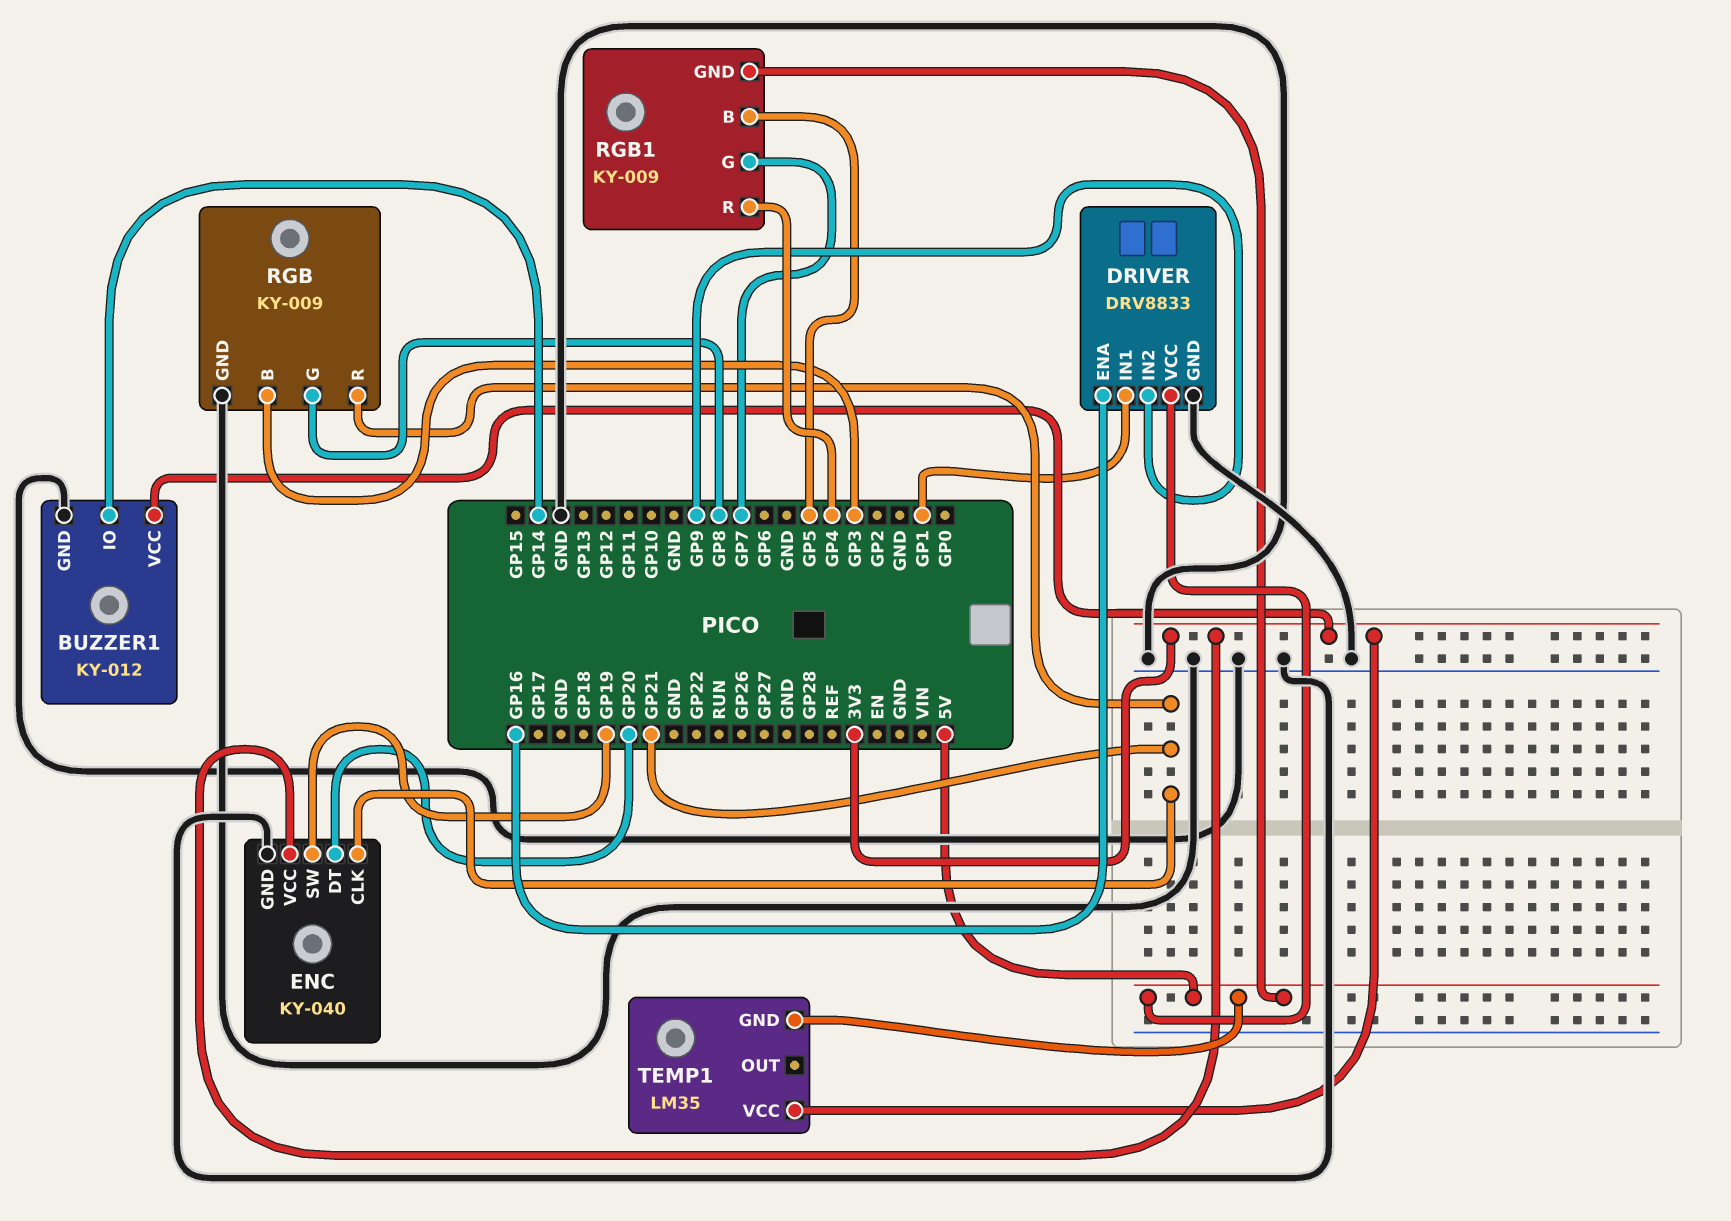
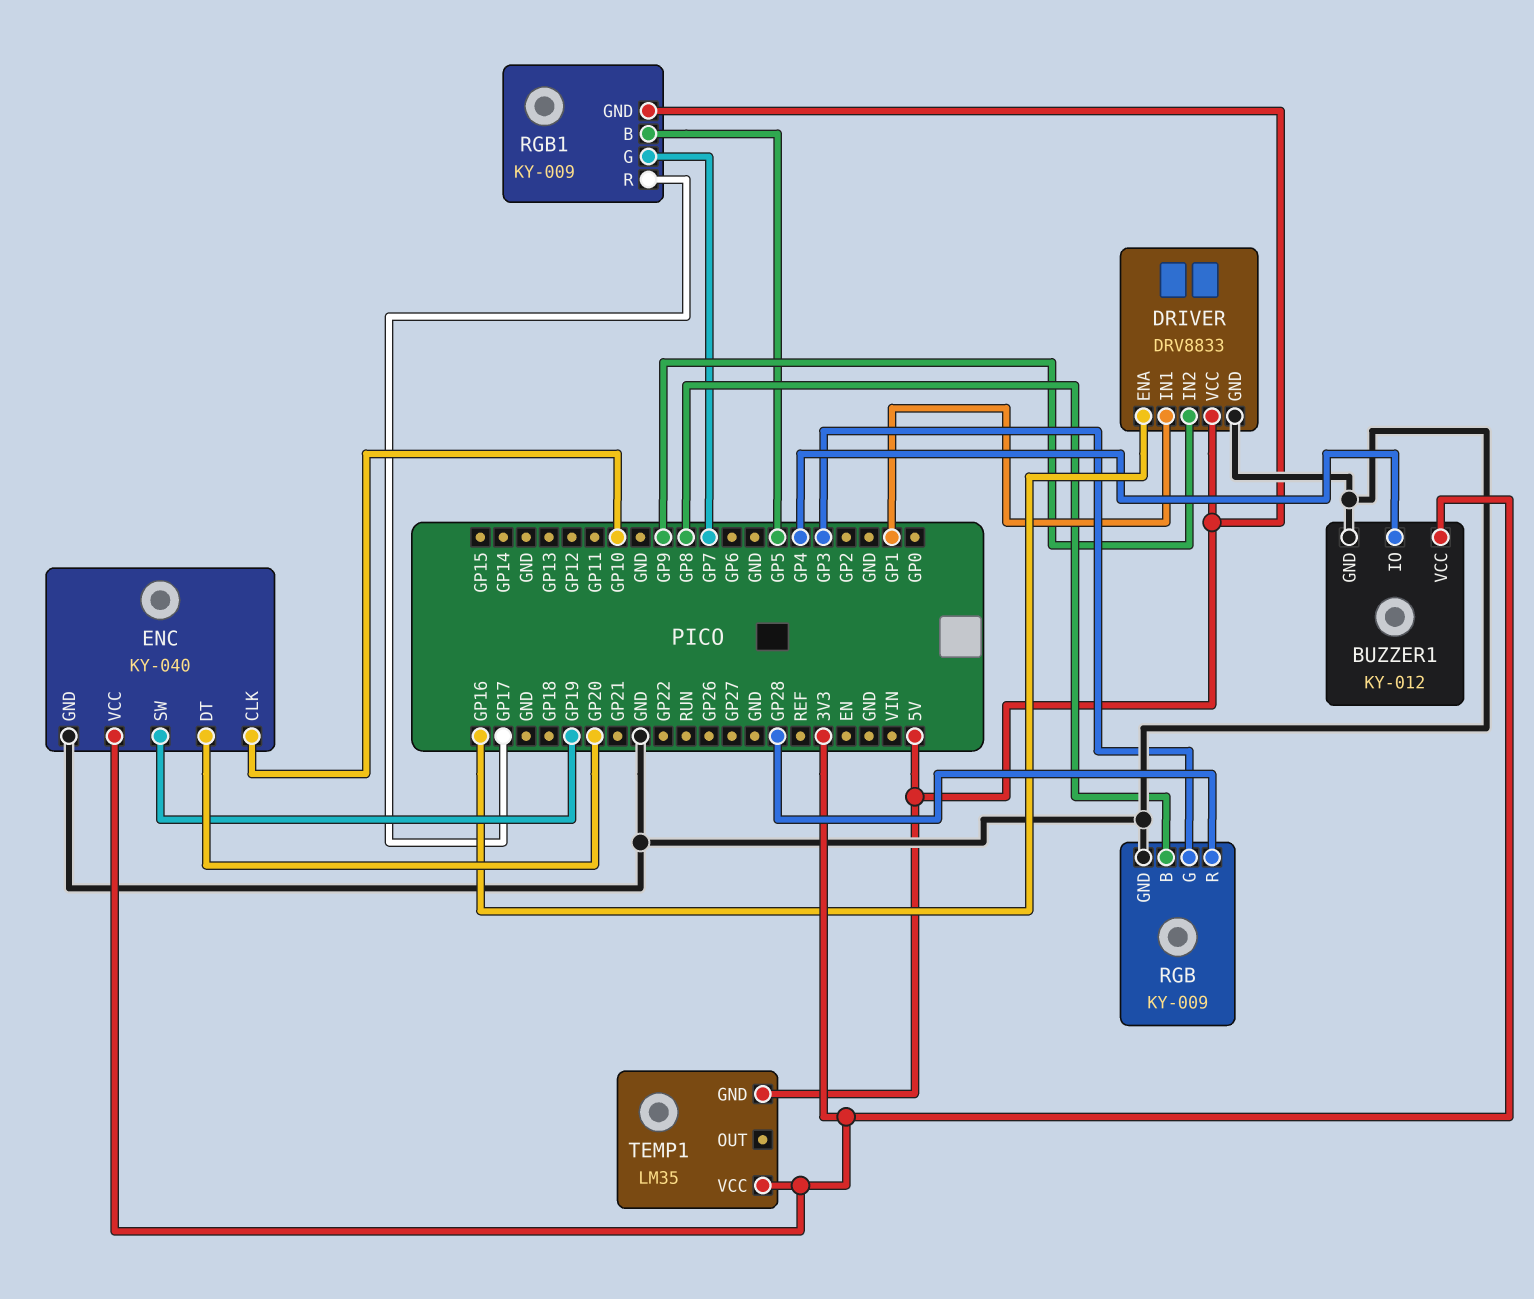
BUZZER1 pin IO: GP14 -> GP4
ENC pin CLK: GP21 -> GP10
RGB pin B: GP3 -> GP8
RGB pin G: GP8 -> GP3
RGB pin R: GP21 -> GP28
RGB1 pin R: GP4 -> GP17

